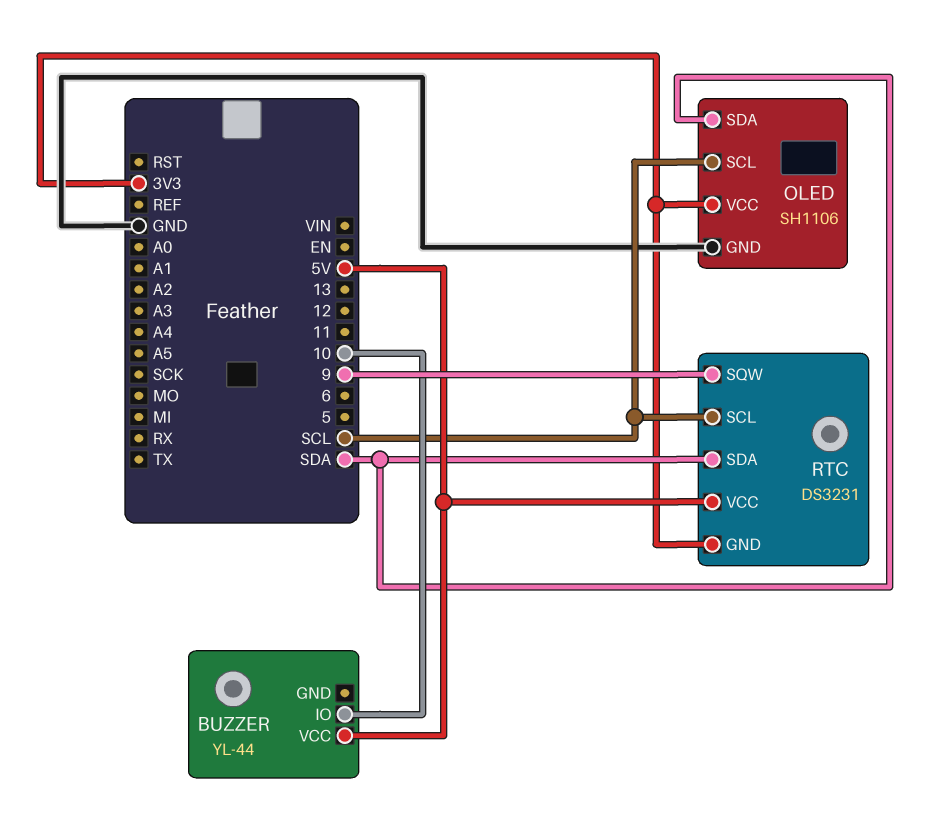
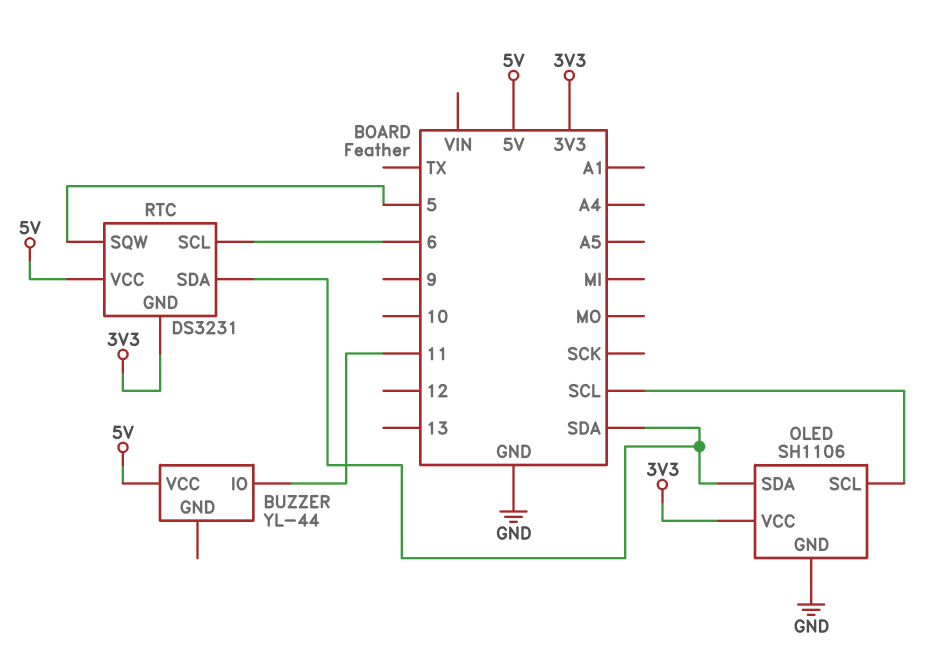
BUZZER pin IO: 10 -> 11
RTC pin SCL: SCL -> 6
RTC pin SQW: 9 -> 5

